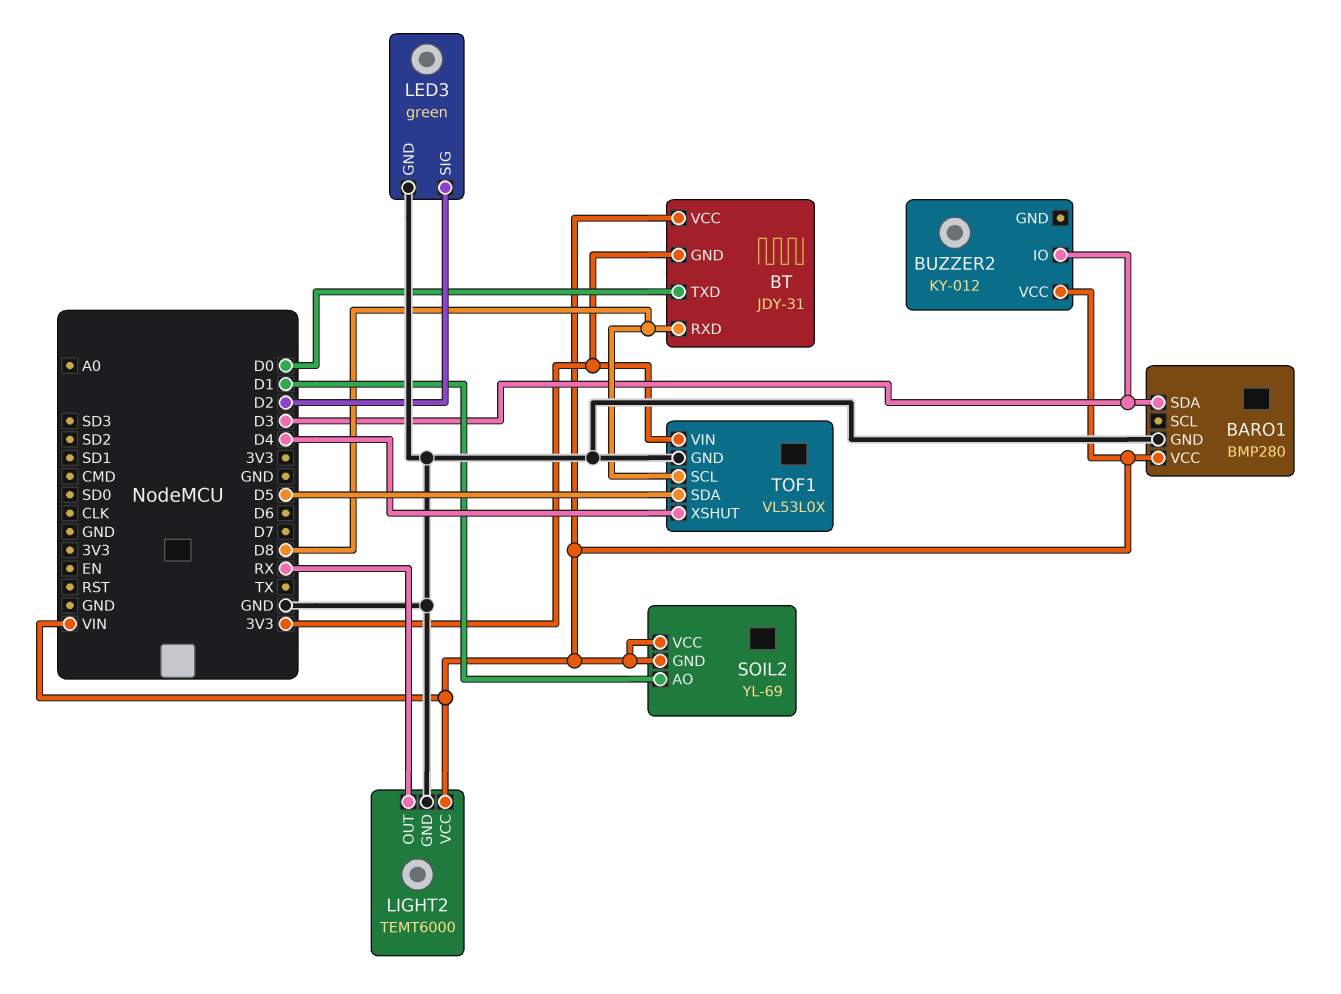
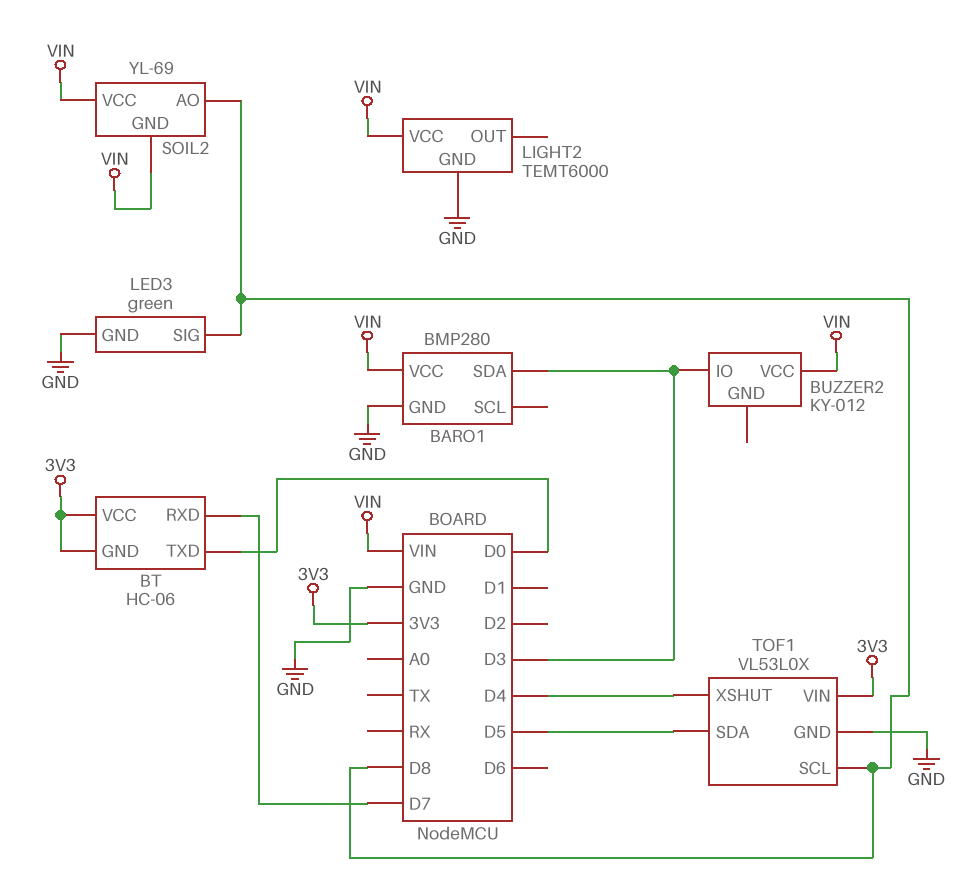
BT: JDY-31 -> HC-06
BT pin RXD: D8 -> D7
BT pin VCC: VIN -> 3V3
LED3 pin SIG: D2 -> D8
LIGHT2 pin OUT: RX -> none
SOIL2 pin AO: D1 -> D8

